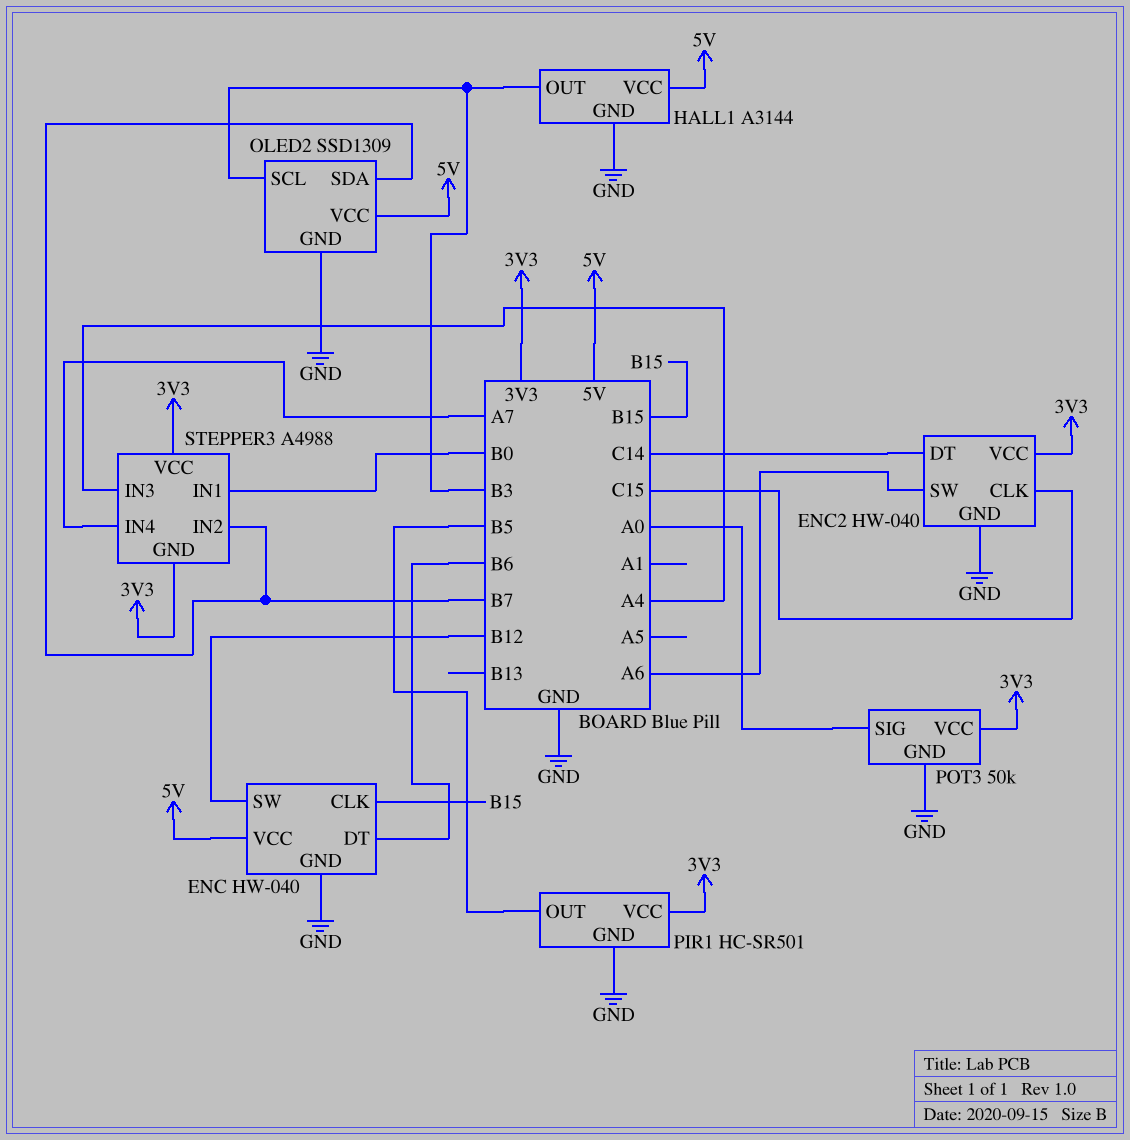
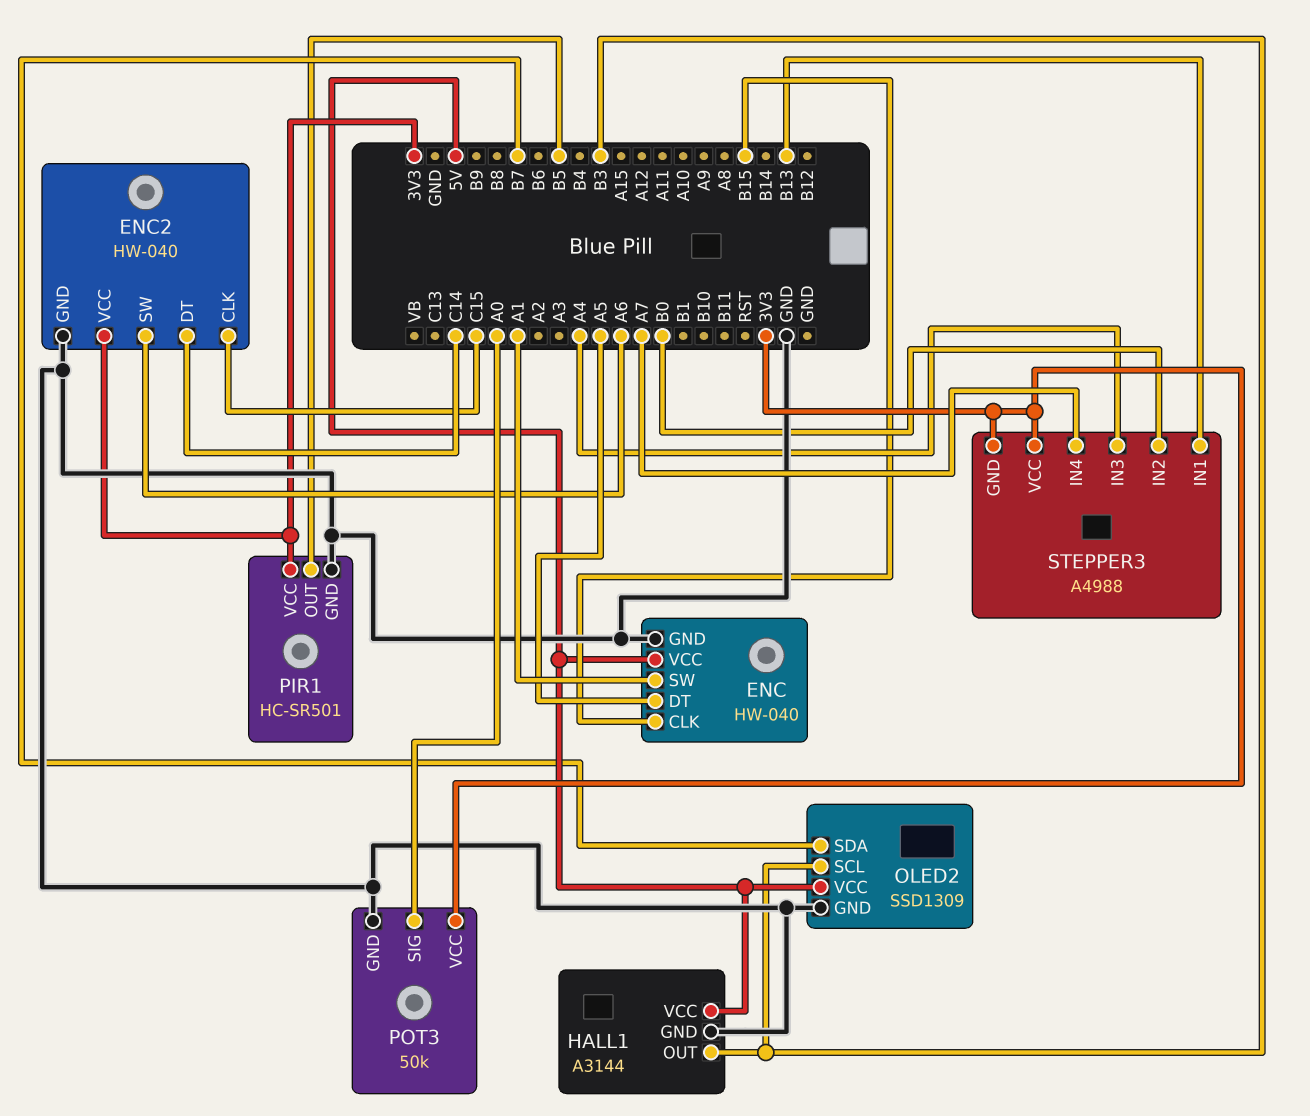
ENC pin DT: B6 -> A5
ENC pin SW: B12 -> A1
STEPPER3 pin IN1: B0 -> B13
STEPPER3 pin IN2: B7 -> B0

